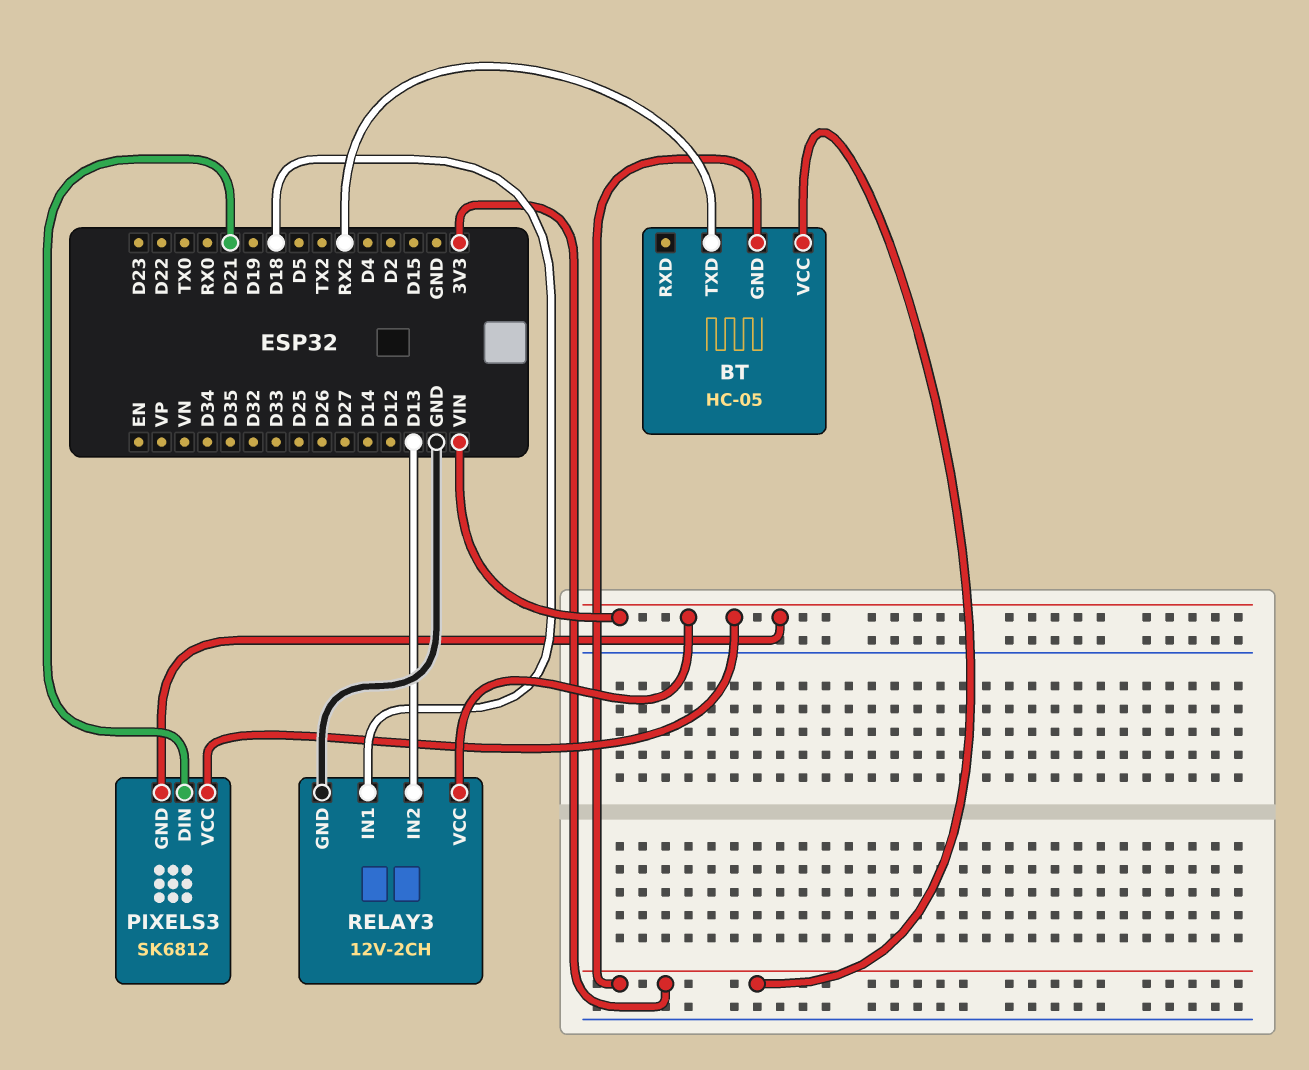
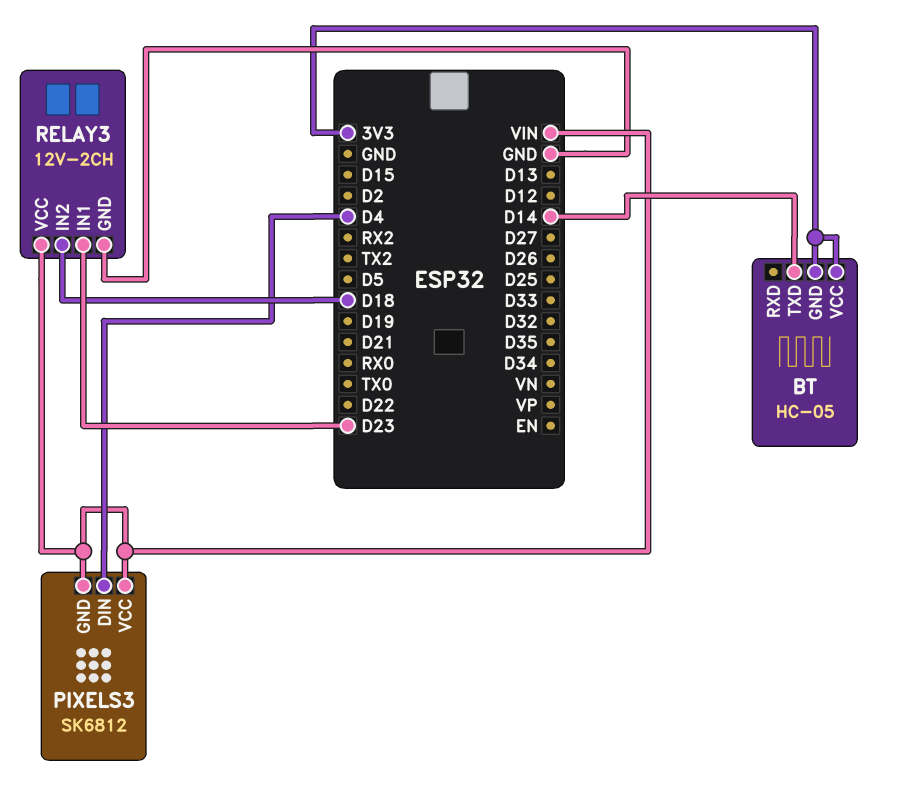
BT pin TXD: RX2 -> D14
PIXELS3 pin DIN: D21 -> D4
RELAY3 pin IN1: D18 -> D23
RELAY3 pin IN2: D13 -> D18

